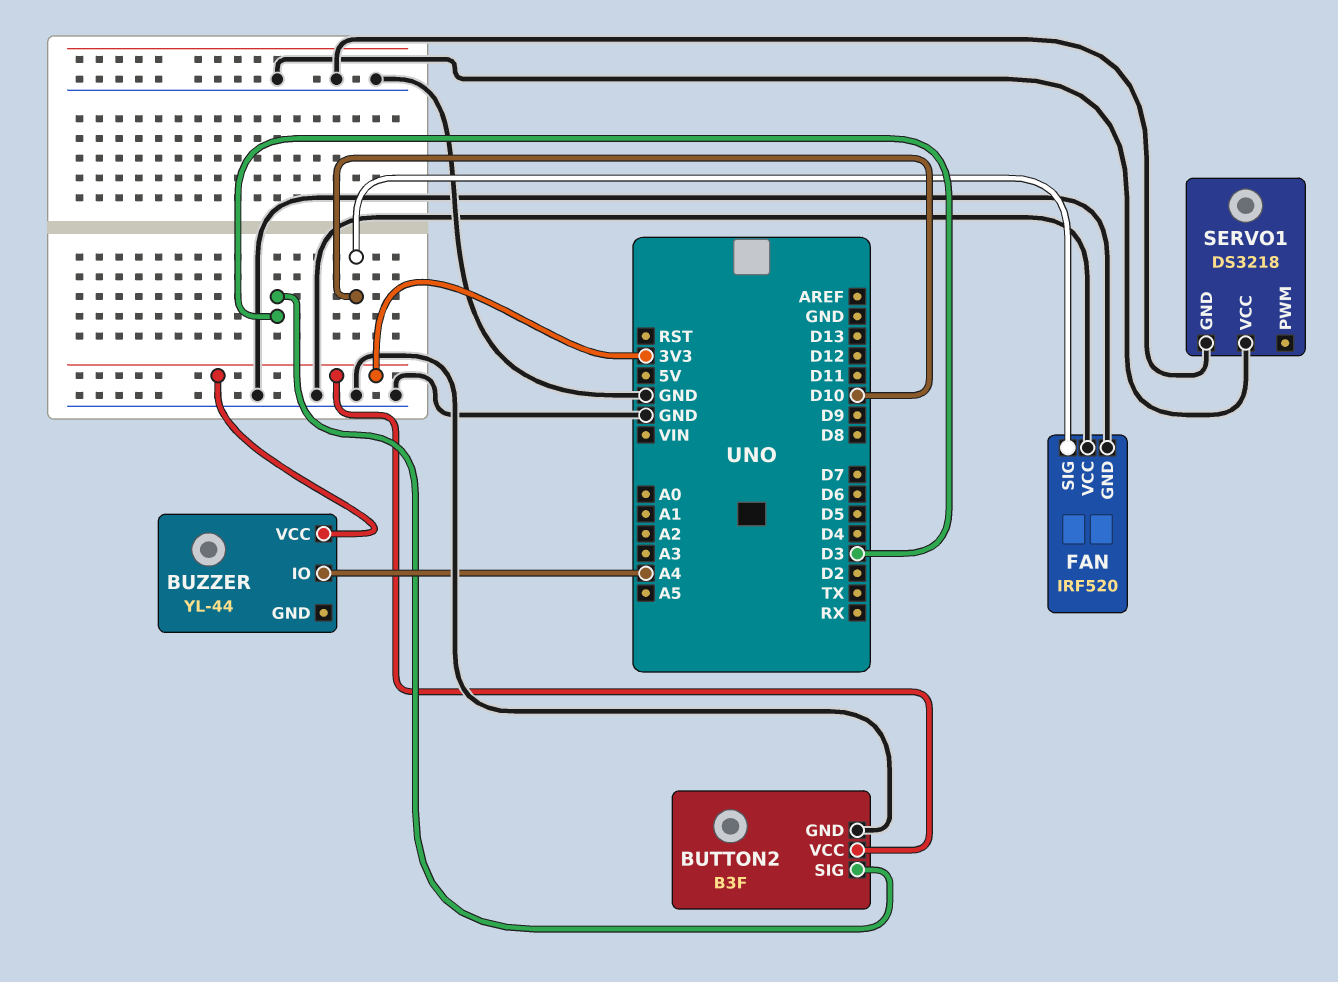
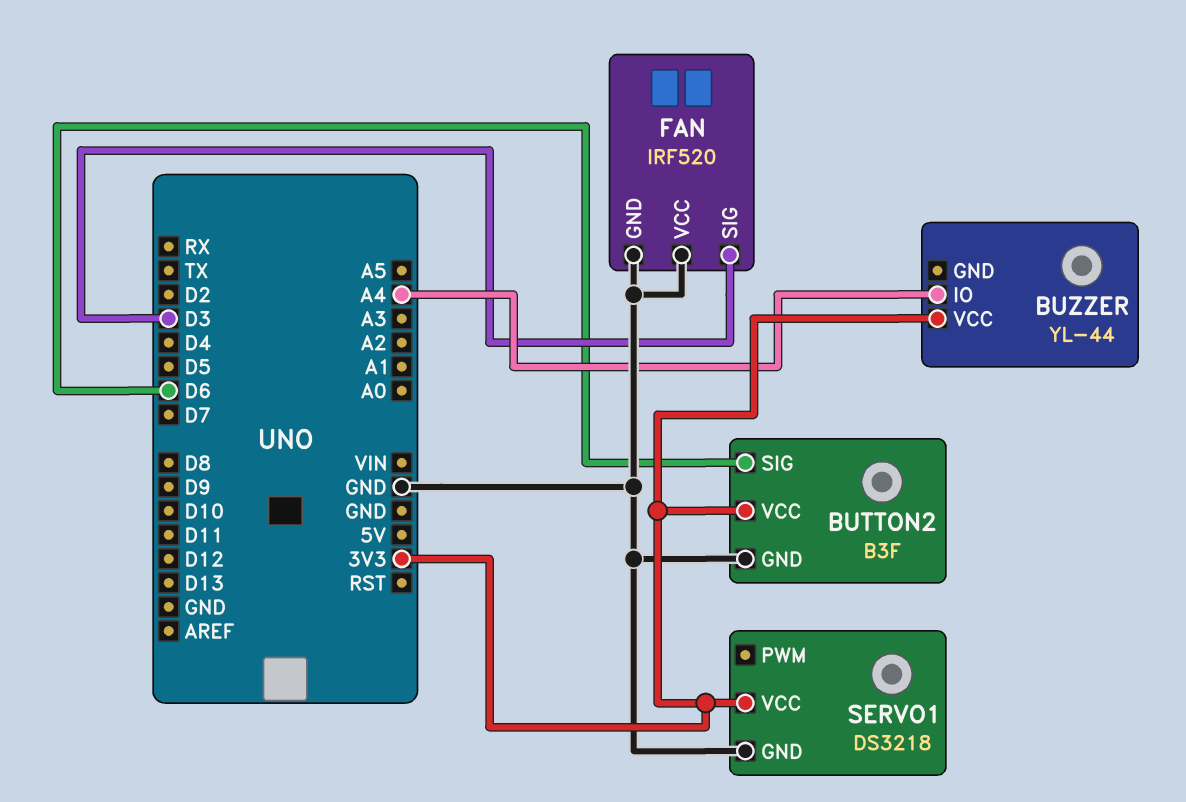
BUTTON2 pin SIG: D3 -> D6
FAN pin SIG: D10 -> D3
SERVO1 pin VCC: GND -> 3V3

